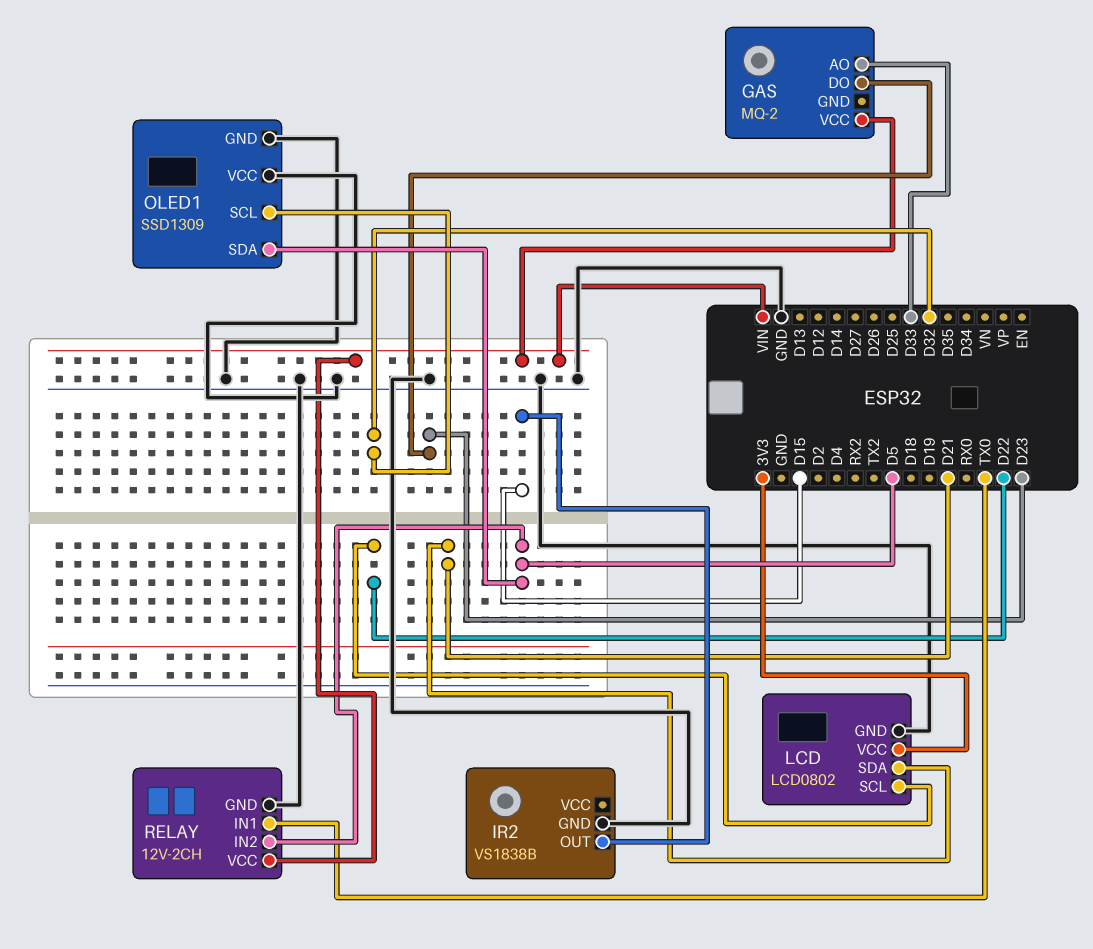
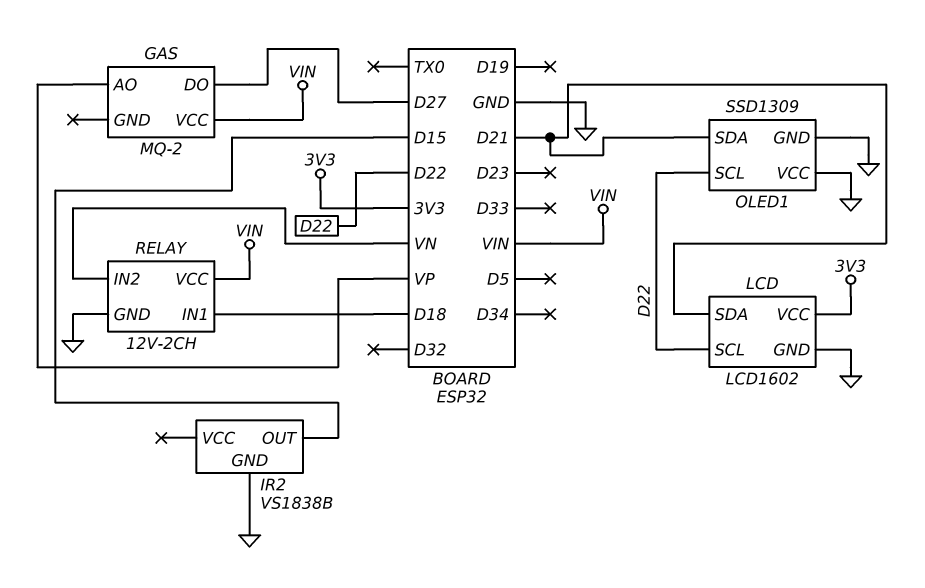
GAS pin AO: D33 -> VP
GAS pin DO: D23 -> D27
LCD: LCD0802 -> LCD1602
OLED1 pin SCL: D32 -> D22
OLED1 pin SDA: D5 -> D21
RELAY pin IN1: TX0 -> D18
RELAY pin IN2: D5 -> VN

